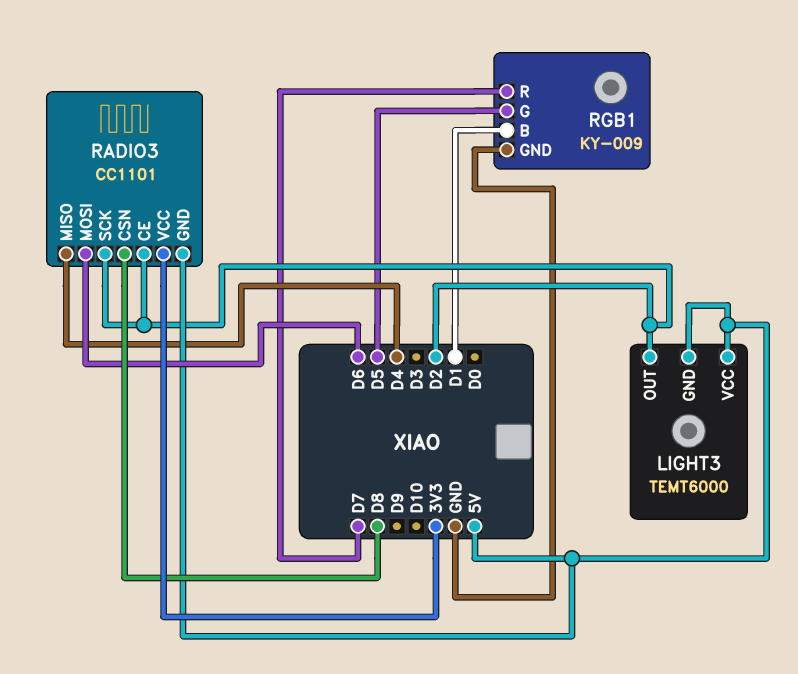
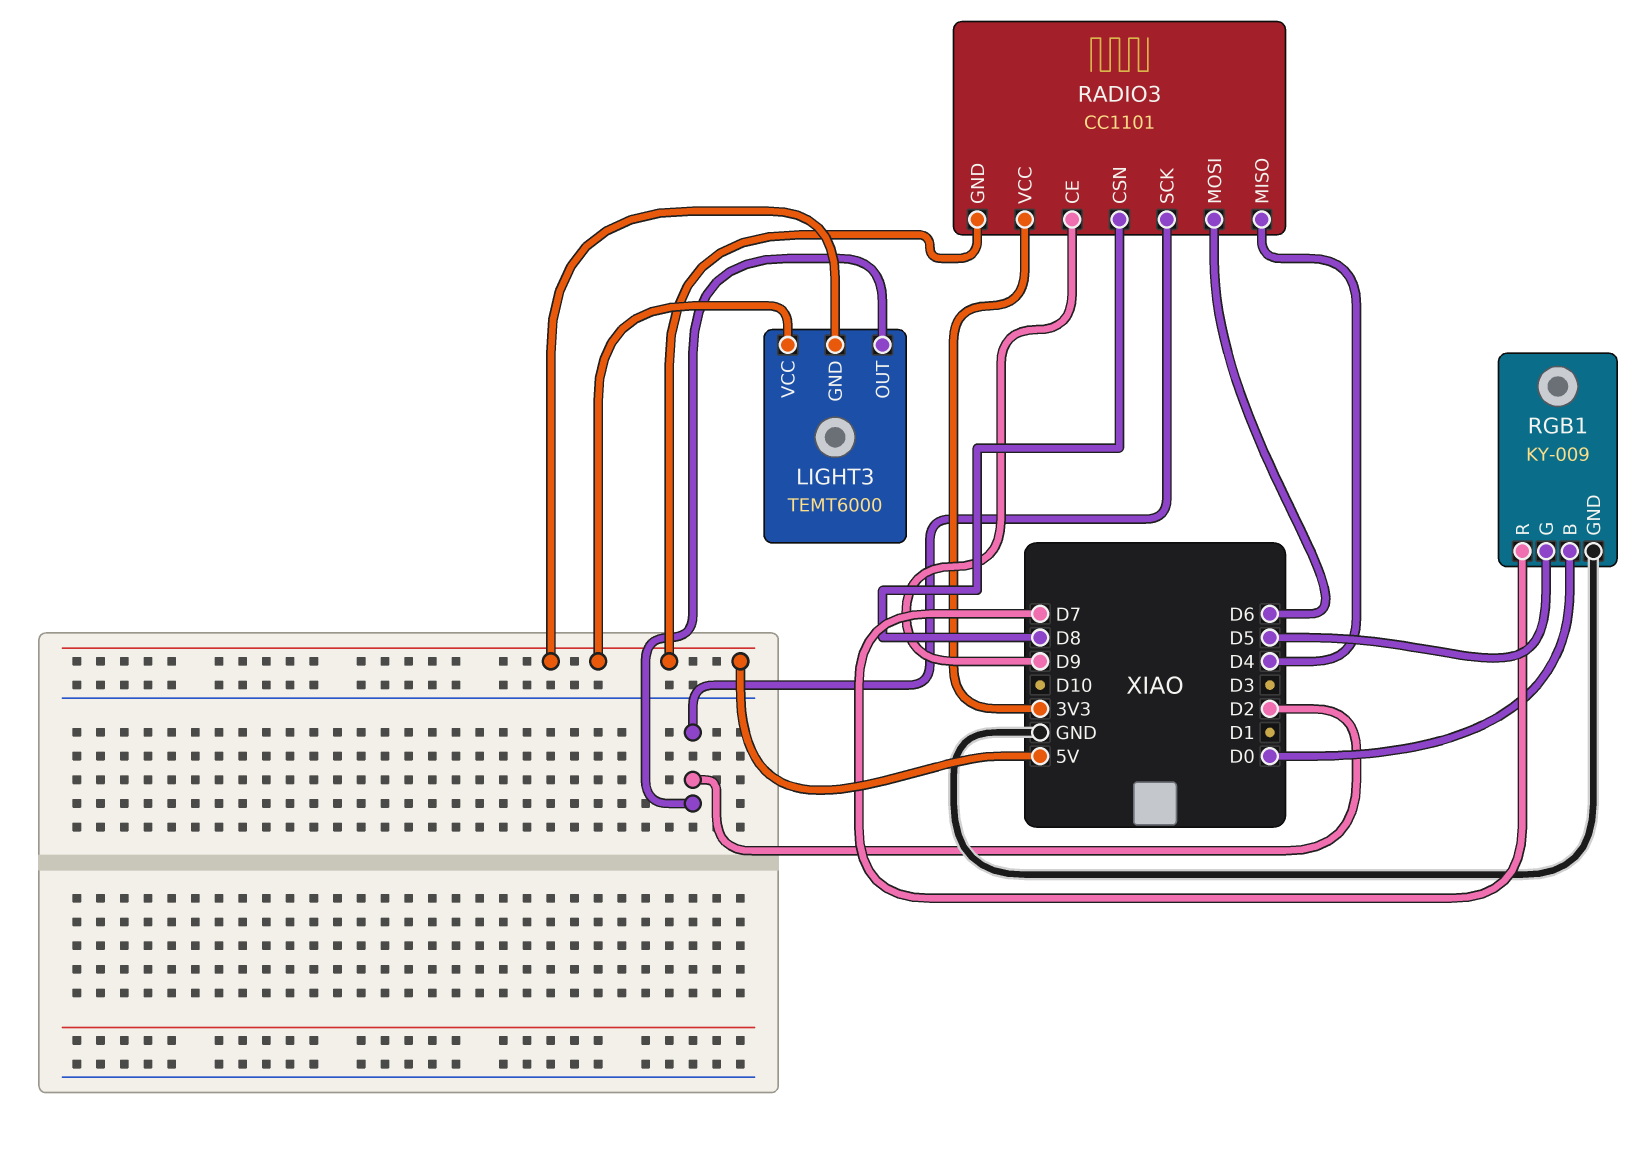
RADIO3 pin CE: D2 -> D9
RGB1 pin B: D1 -> D0

